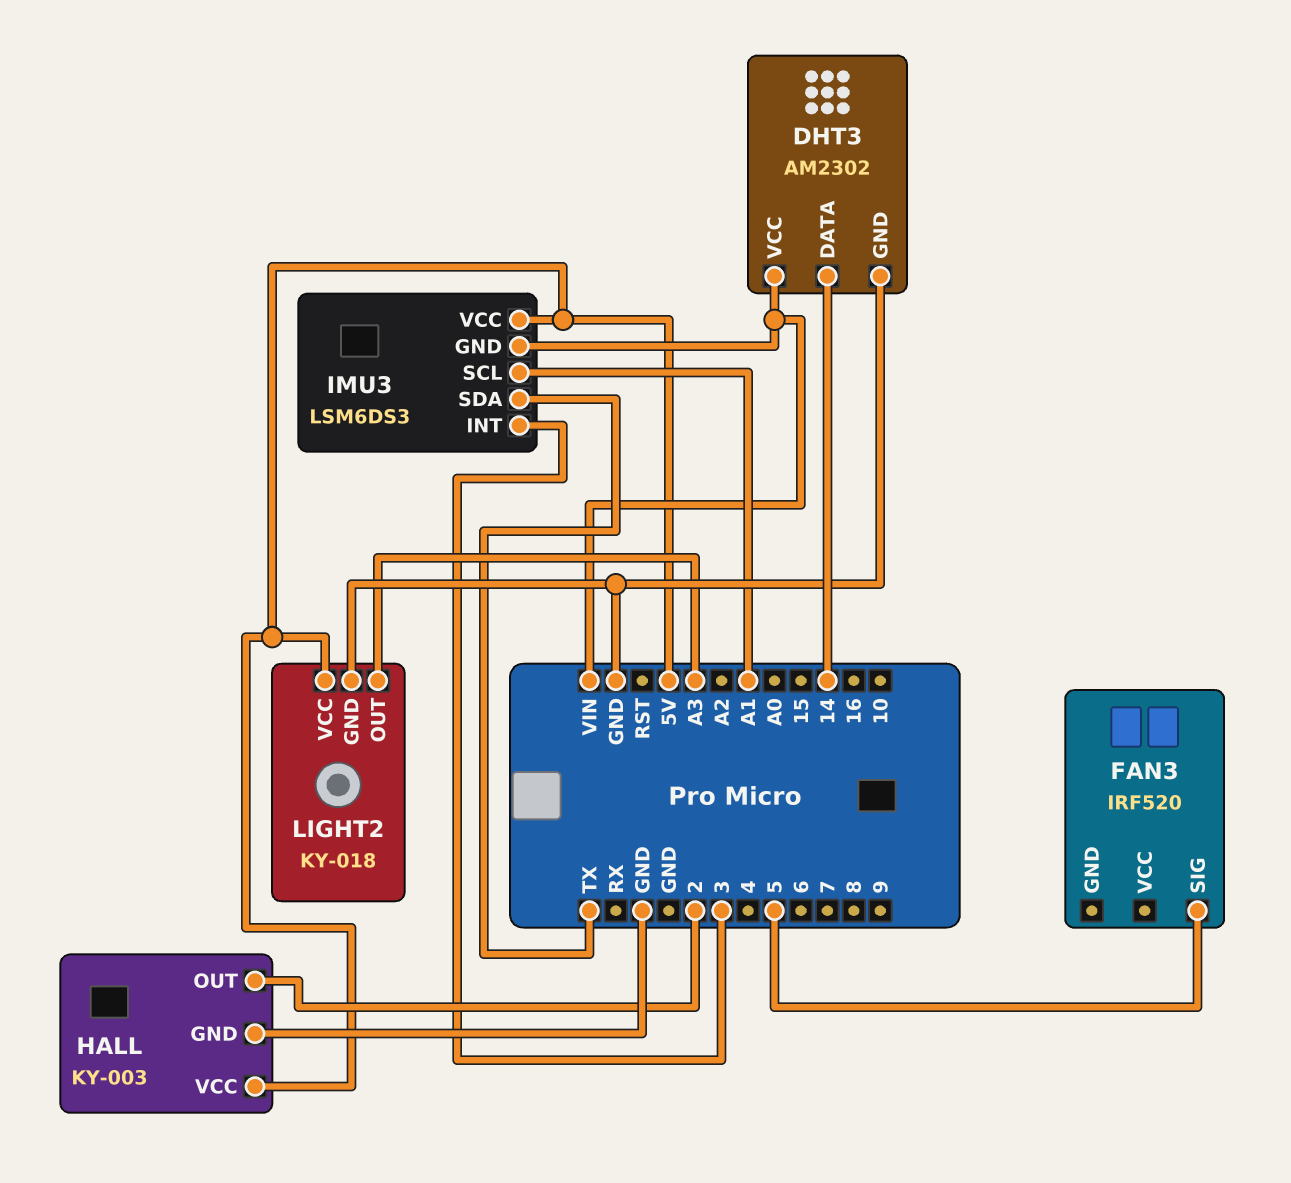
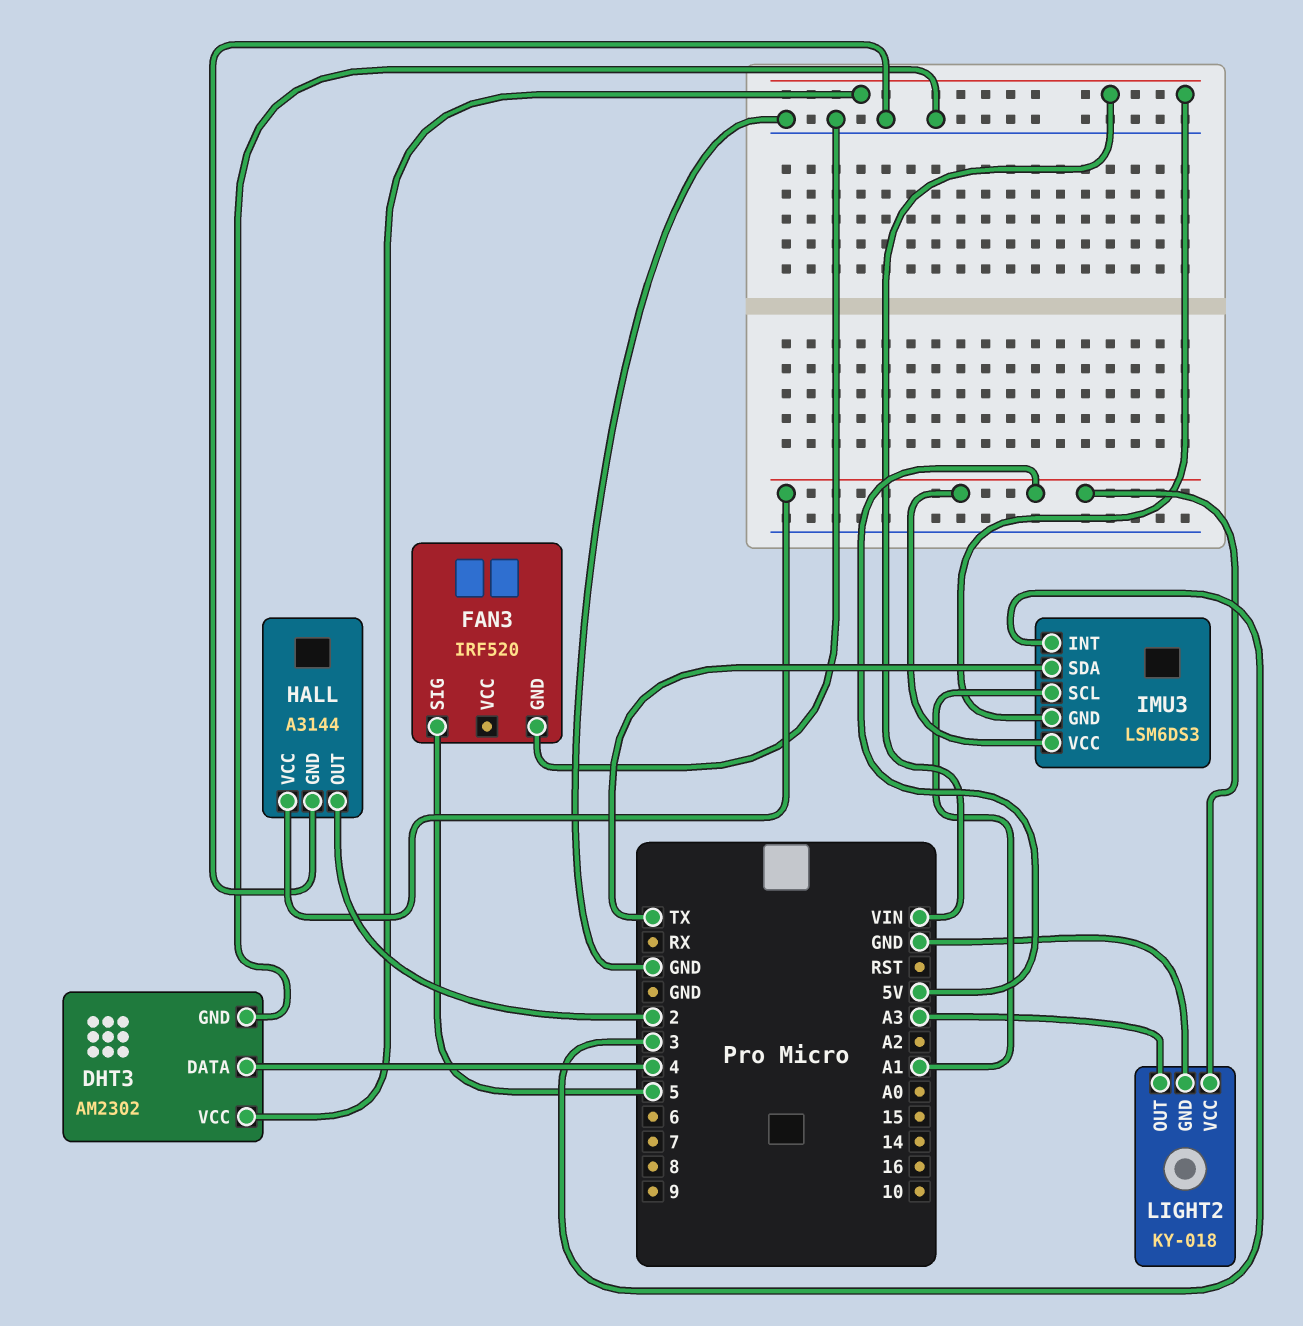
DHT3 pin DATA: 14 -> 4
FAN3 pin GND: none -> GND
HALL: KY-003 -> A3144

